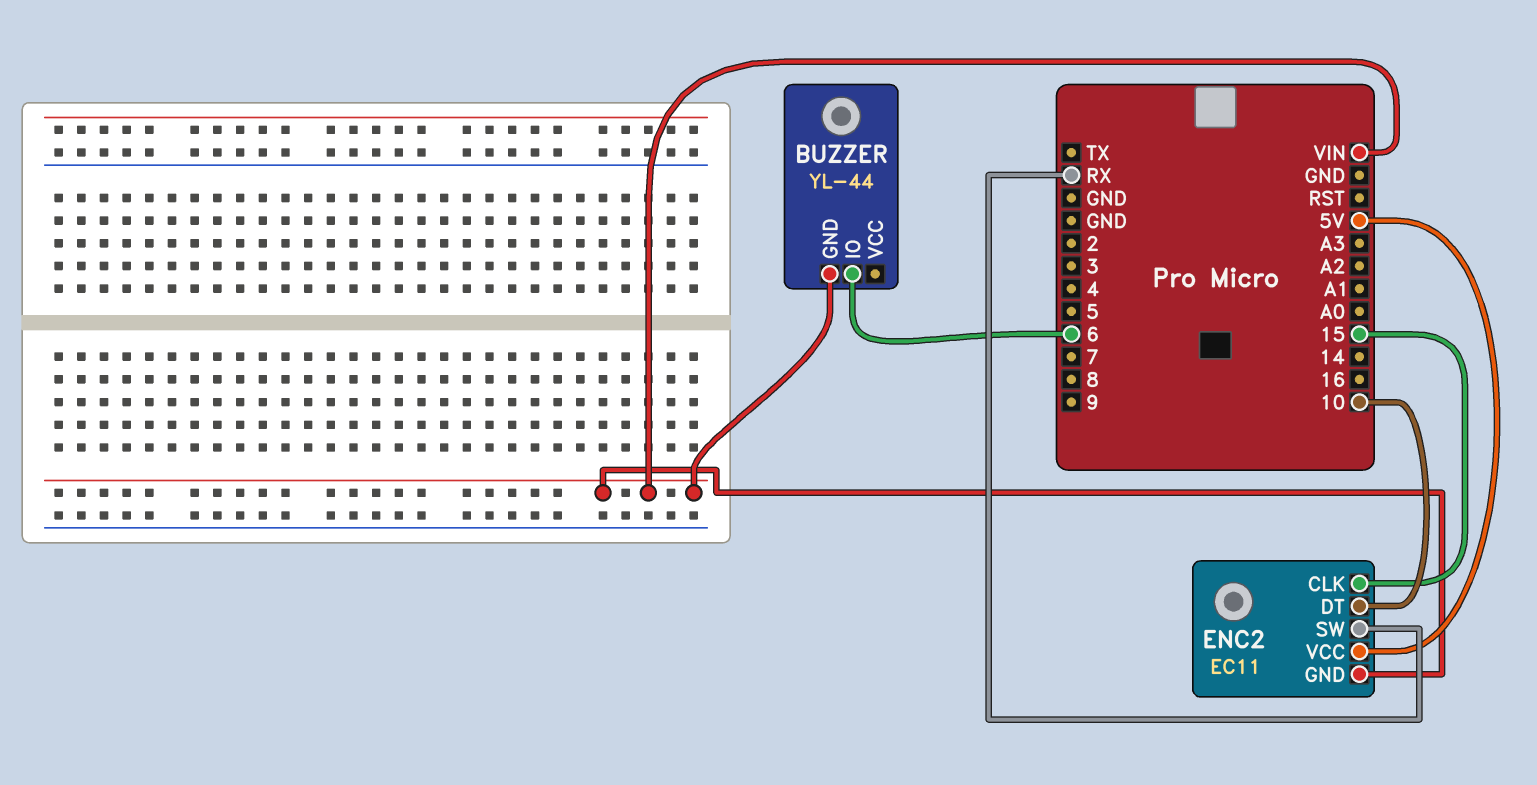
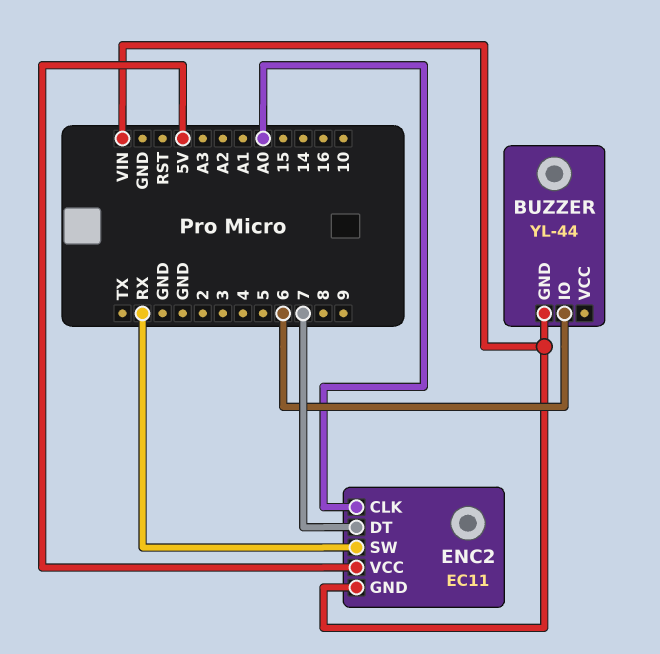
ENC2 pin CLK: 15 -> A0
ENC2 pin DT: 10 -> 7

